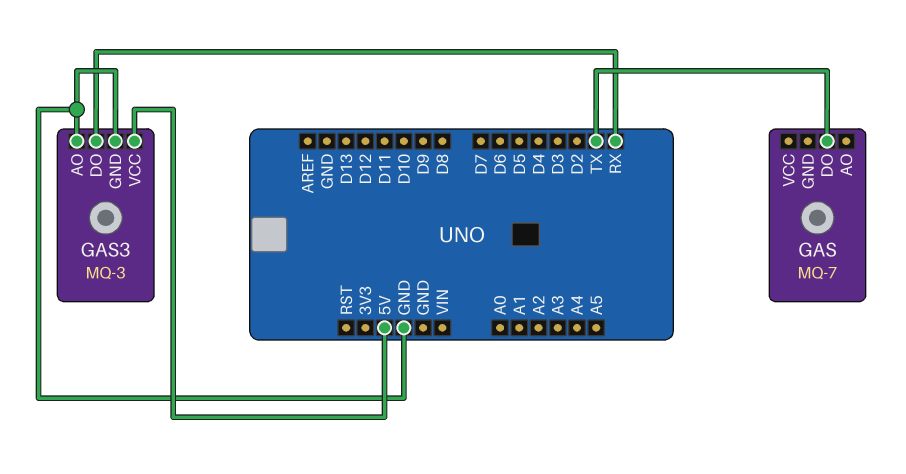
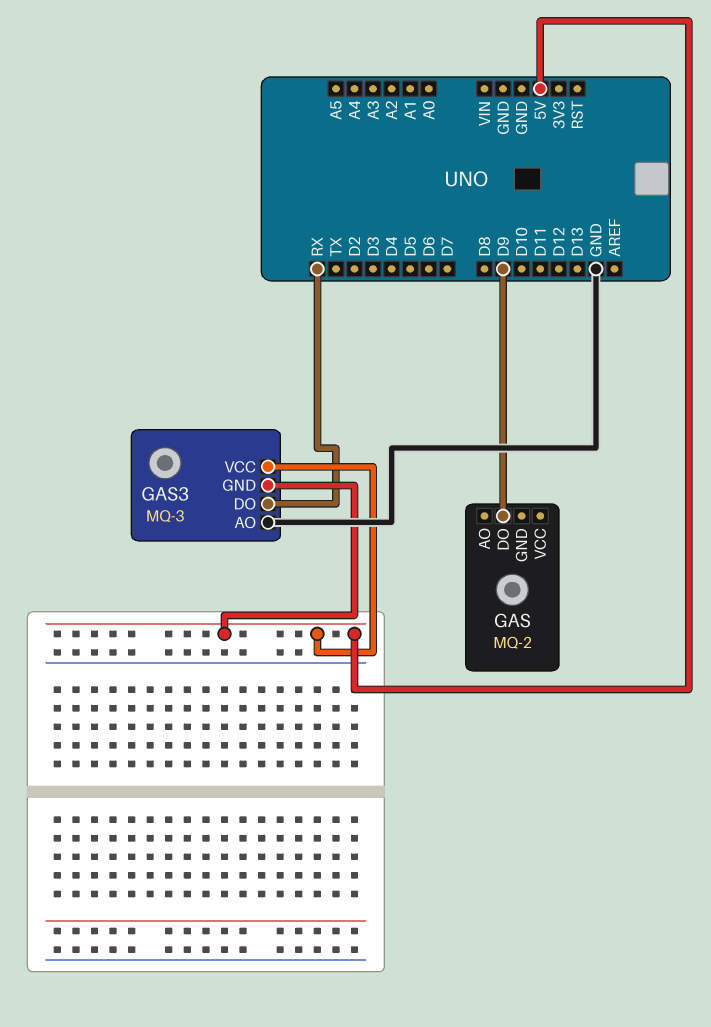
GAS: MQ-7 -> MQ-2
GAS pin DO: TX -> D9
GAS3 pin GND: GND -> 5V

